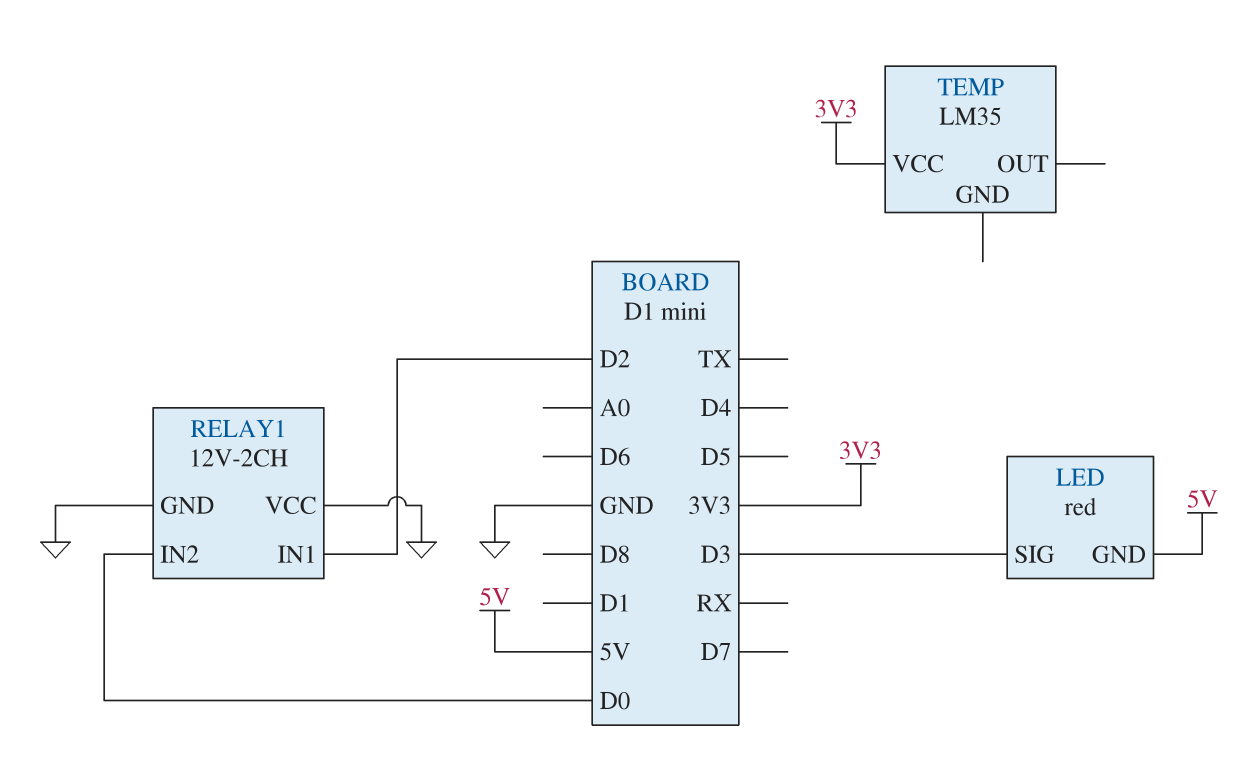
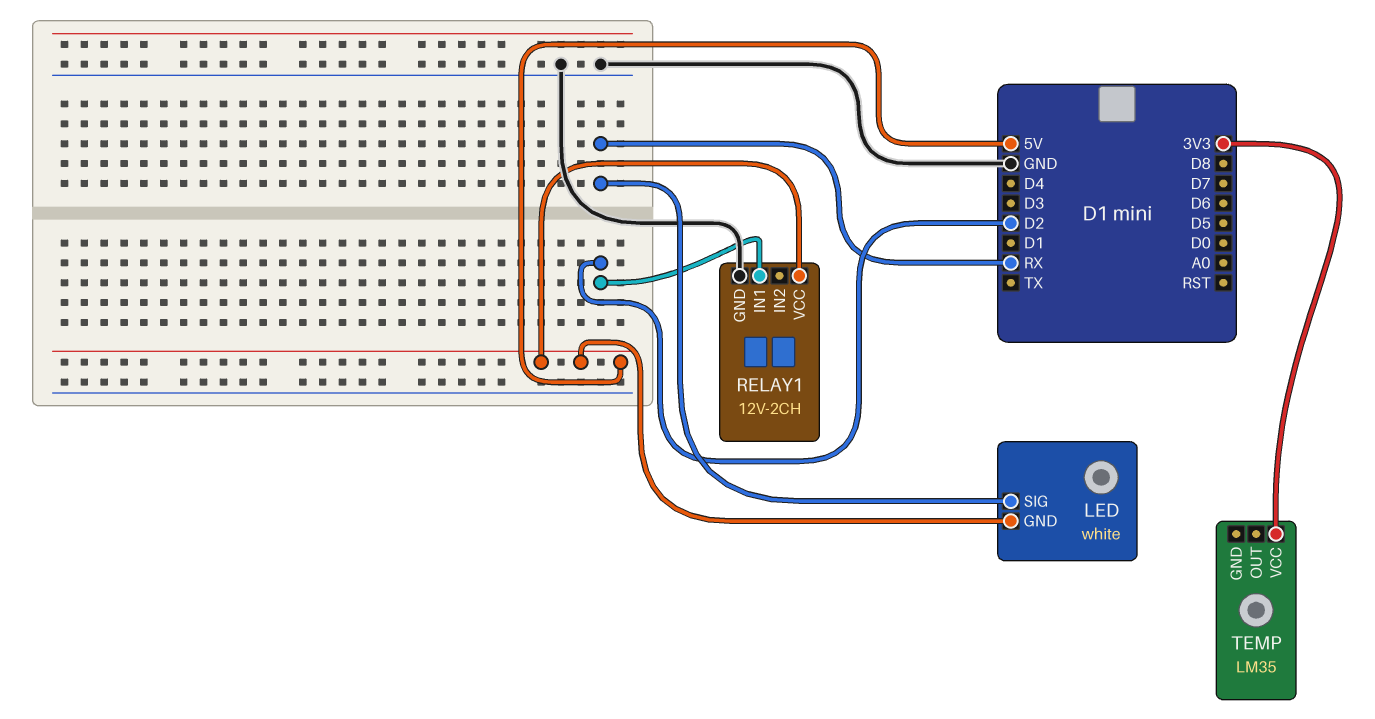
LED: red -> white
LED pin SIG: D3 -> RX
RELAY1 pin IN2: D0 -> none
RELAY1 pin VCC: GND -> 5V

